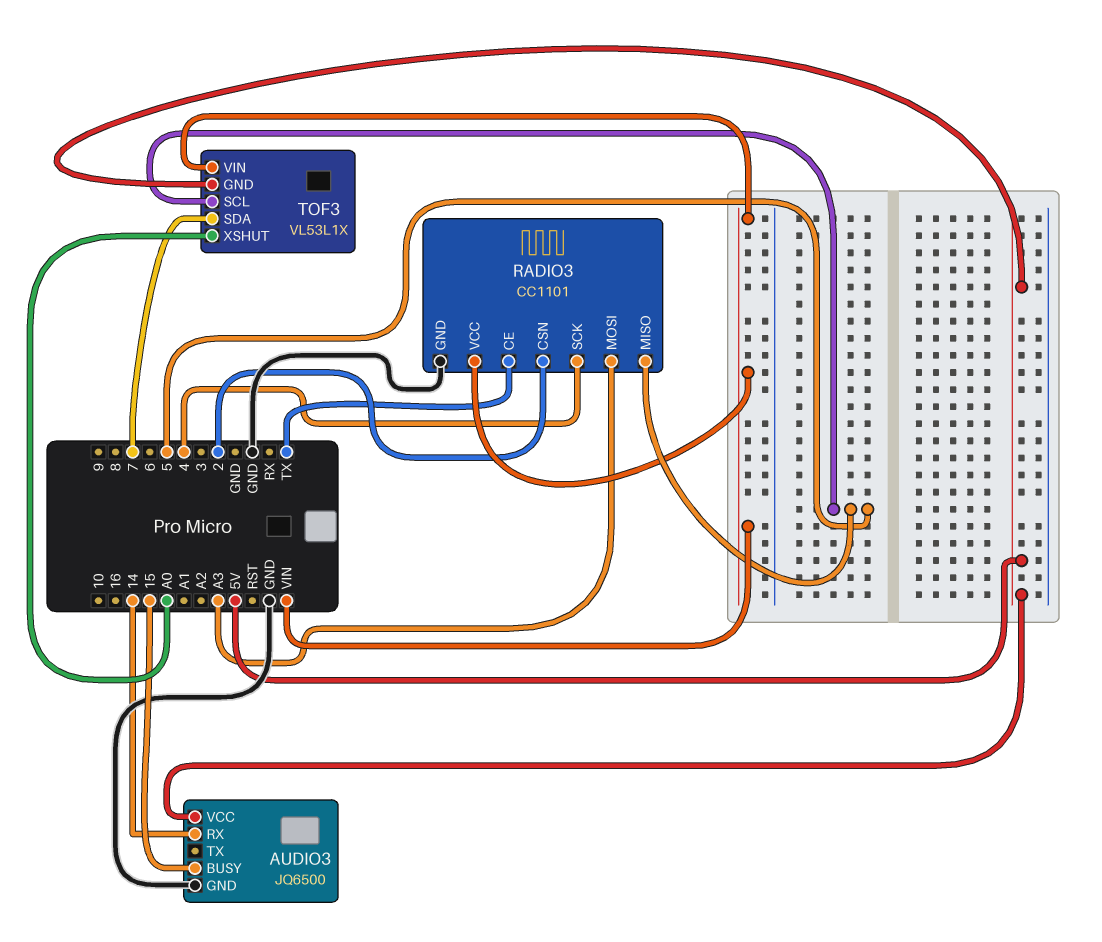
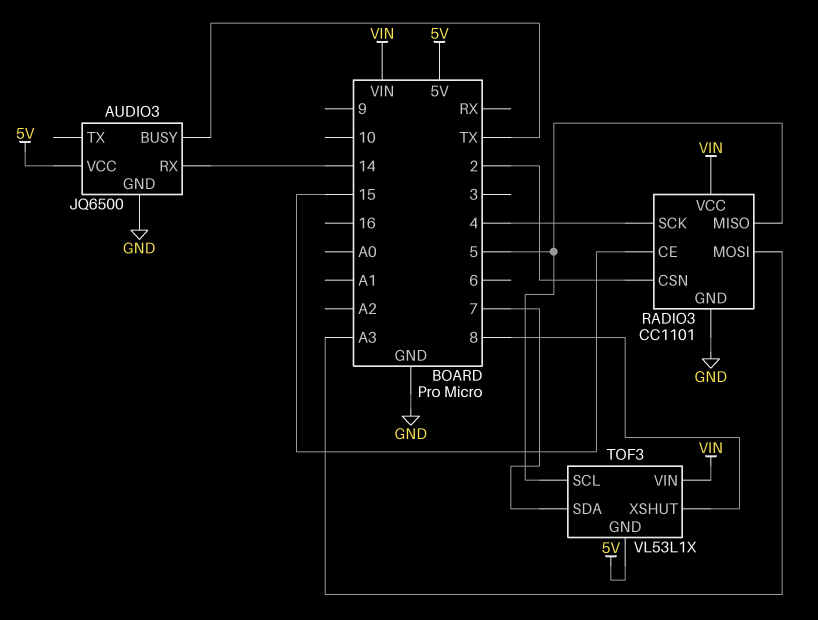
AUDIO3 pin BUSY: 15 -> TX
RADIO3 pin CE: TX -> 15
TOF3 pin XSHUT: A0 -> 8

